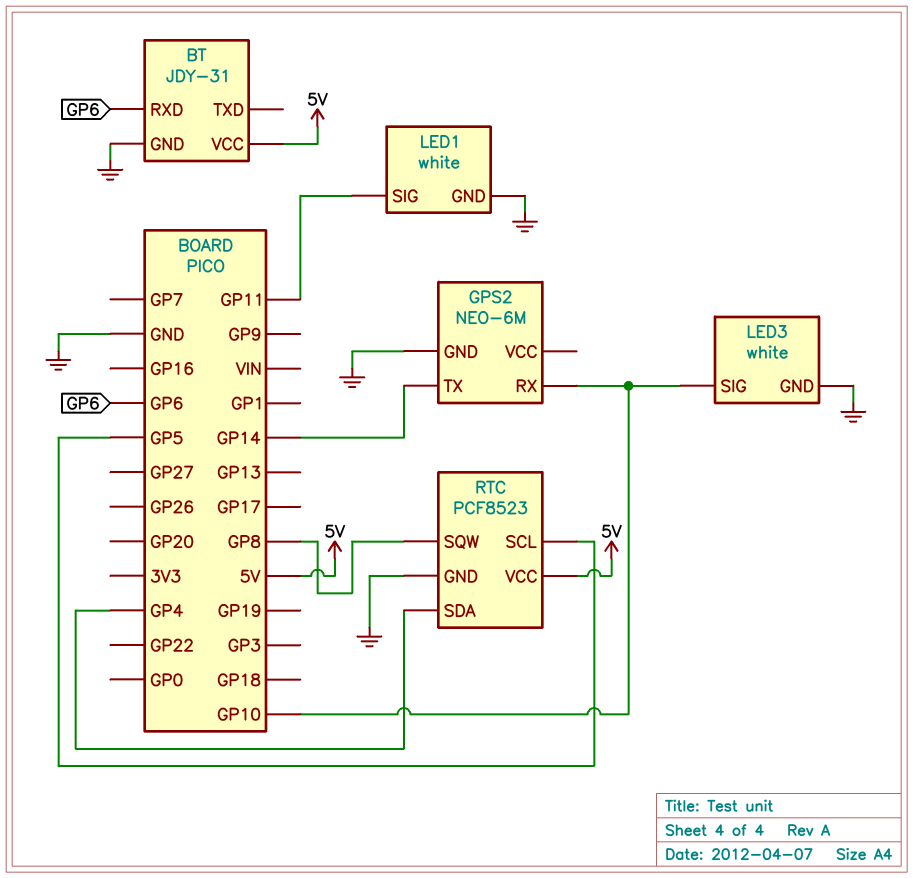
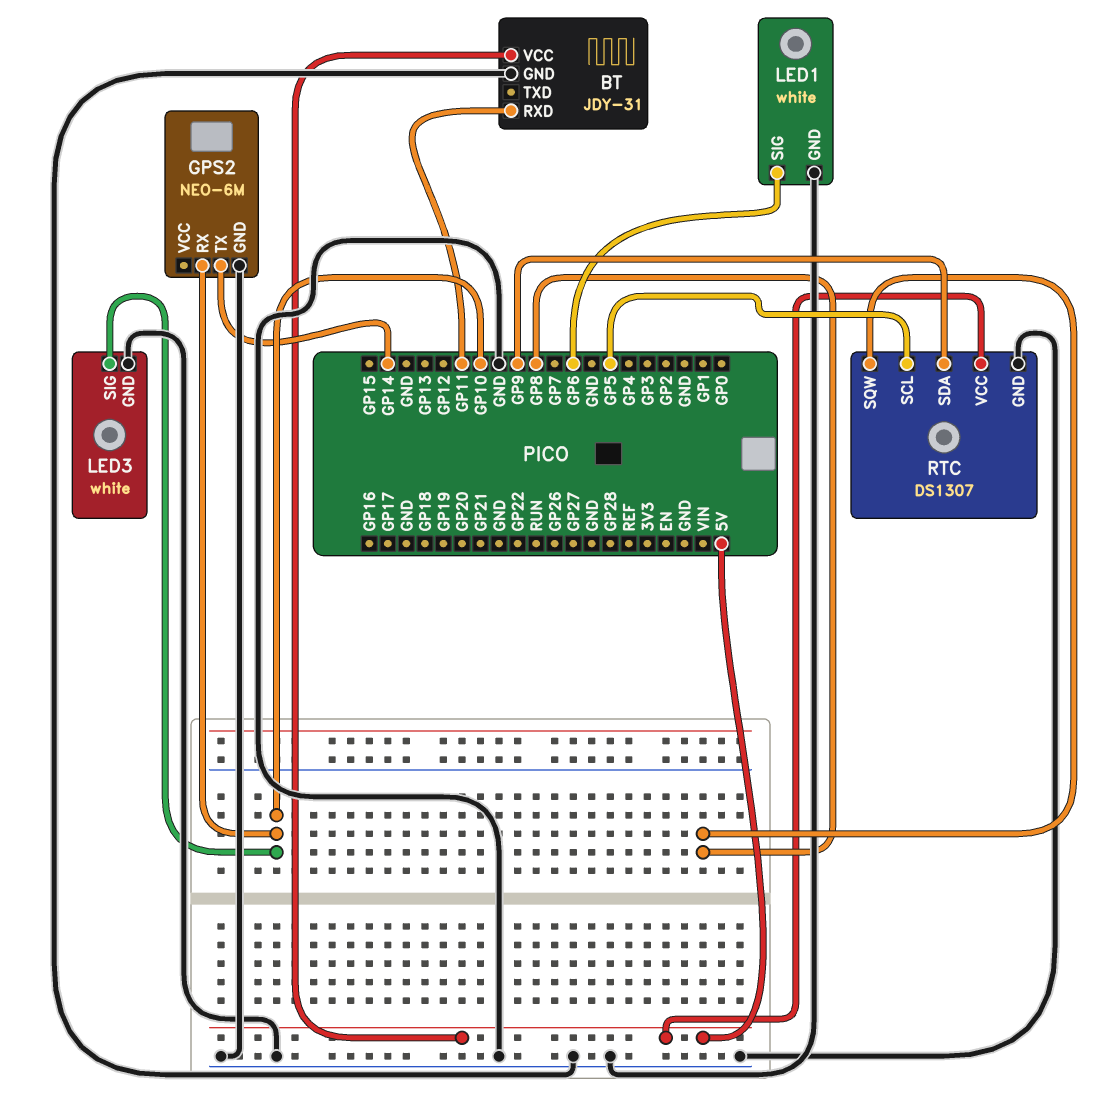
BT pin RXD: GP6 -> GP11
LED1 pin SIG: GP11 -> GP6
RTC: PCF8523 -> DS1307
RTC pin SDA: GP4 -> GP9

